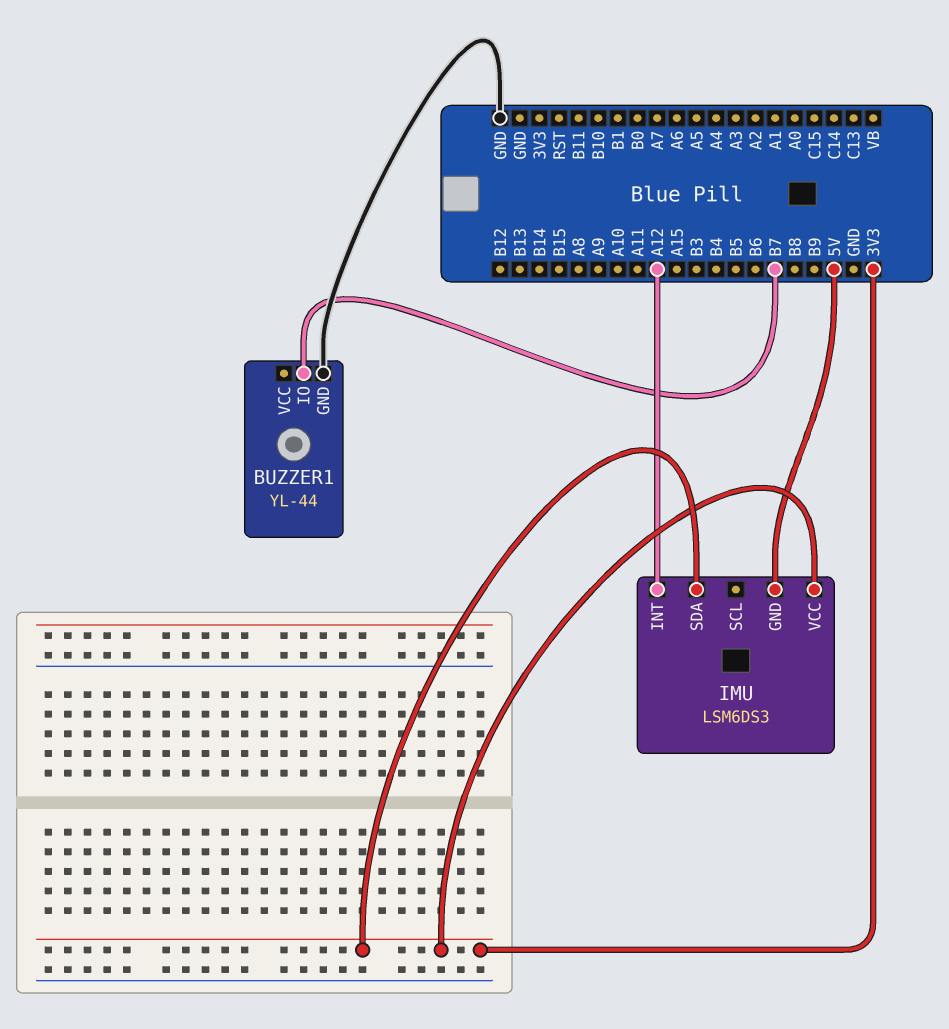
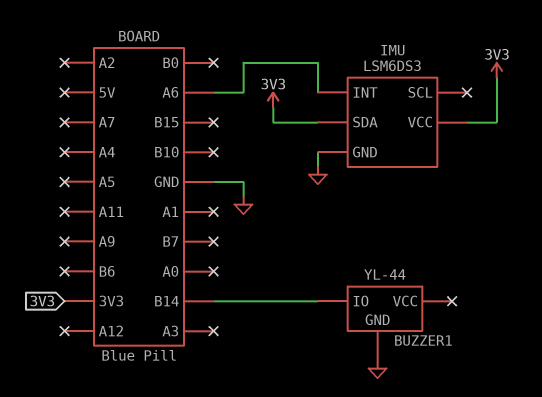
BUZZER1 pin IO: B7 -> B14
IMU pin GND: 5V -> GND
IMU pin INT: A12 -> A6

